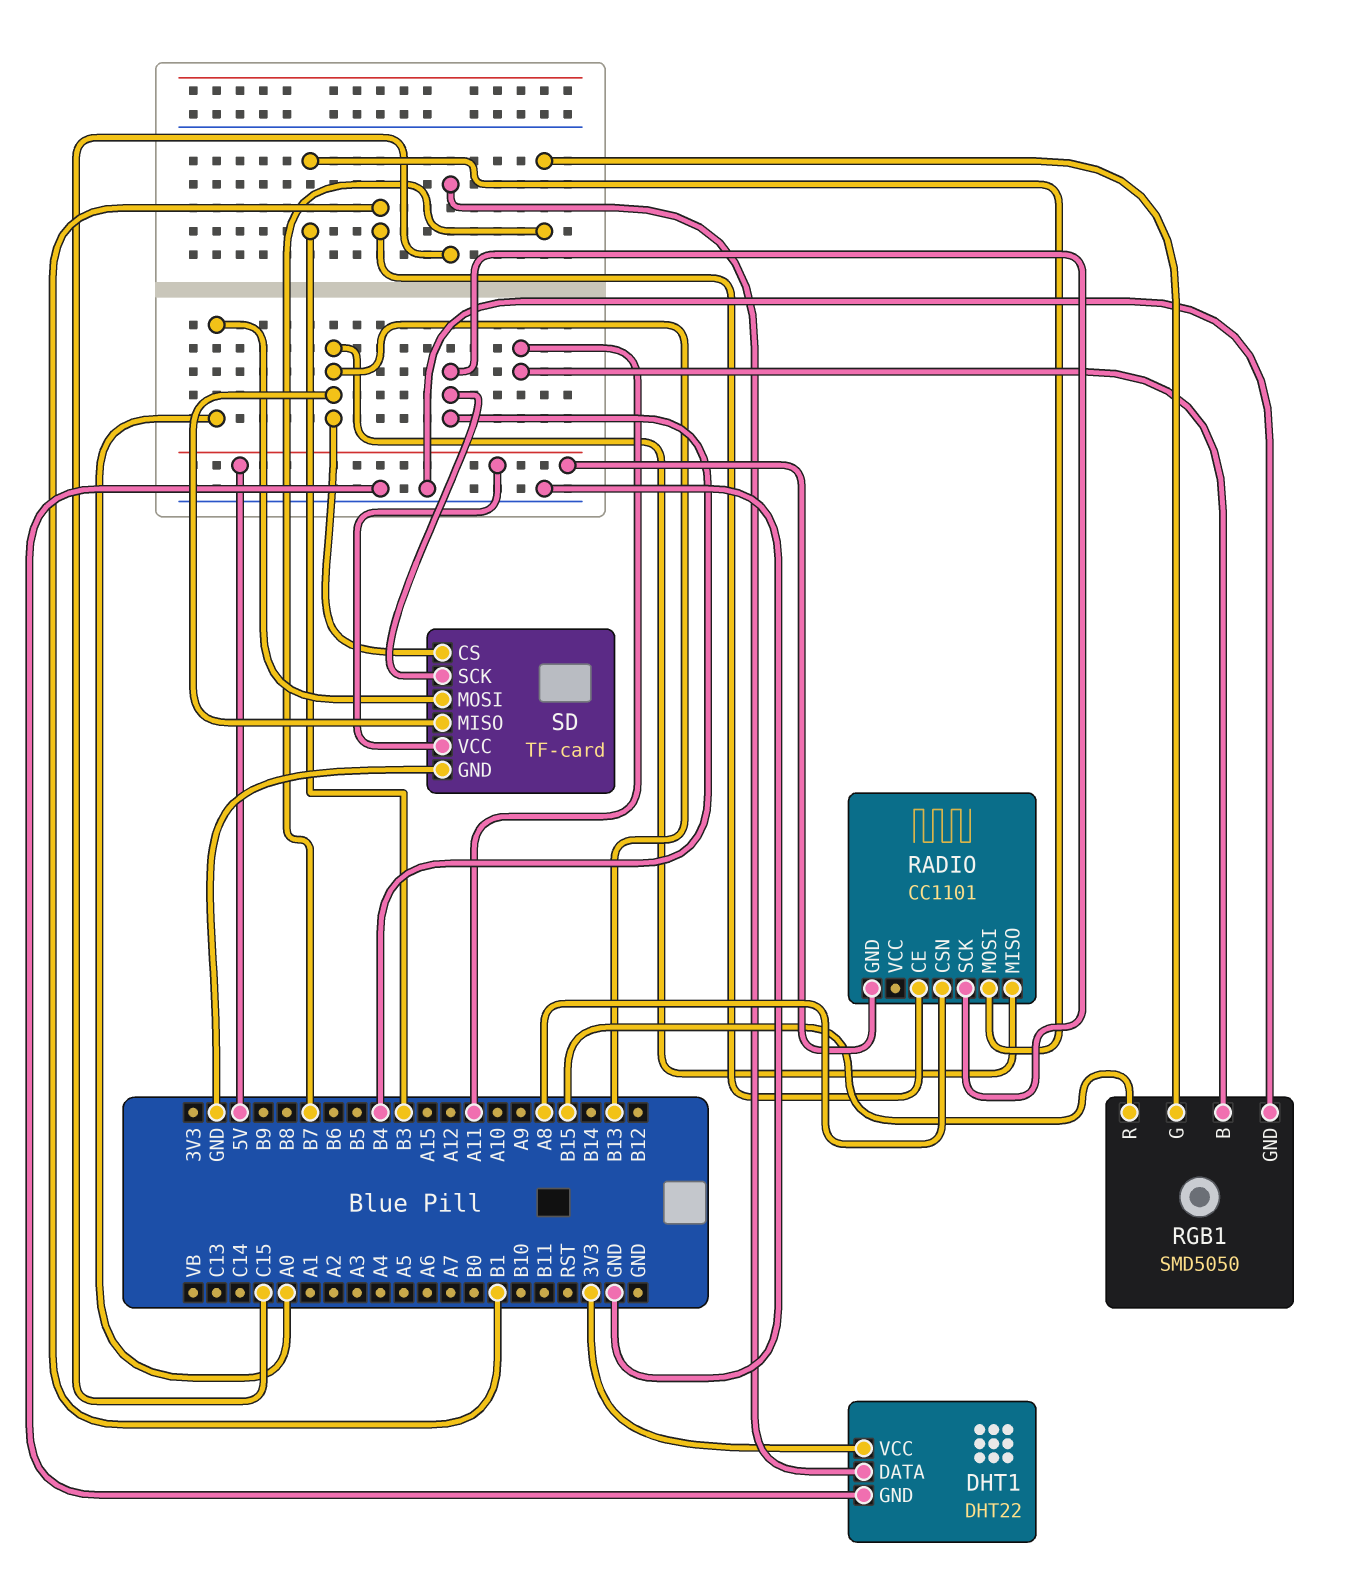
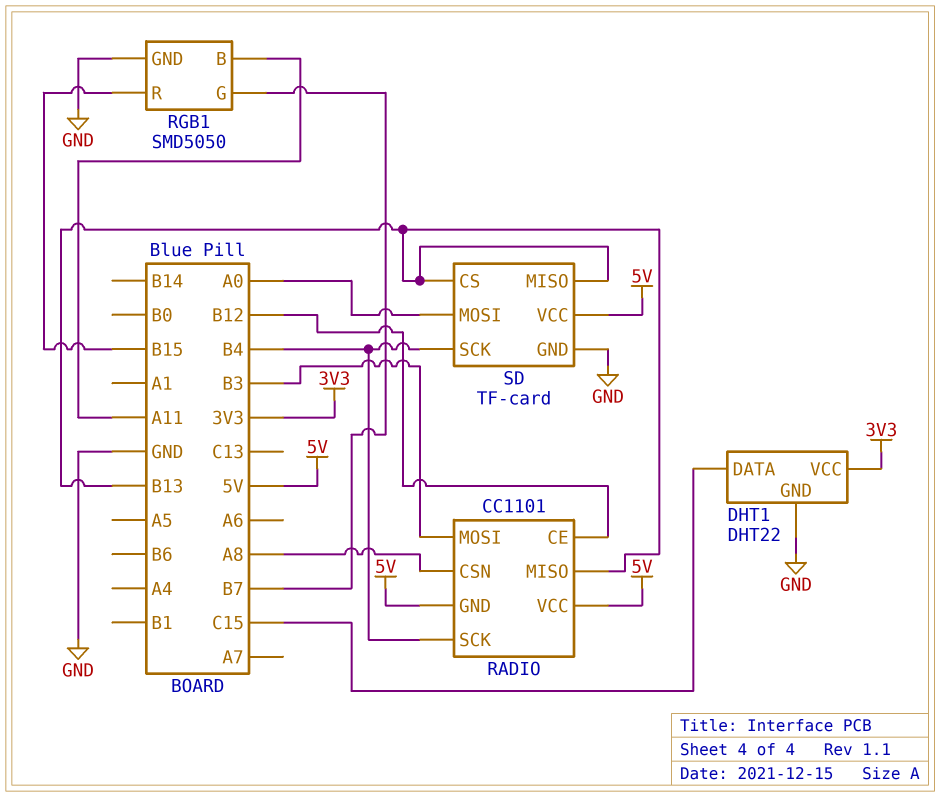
RADIO pin CE: B1 -> B12
RADIO pin VCC: none -> 5V

